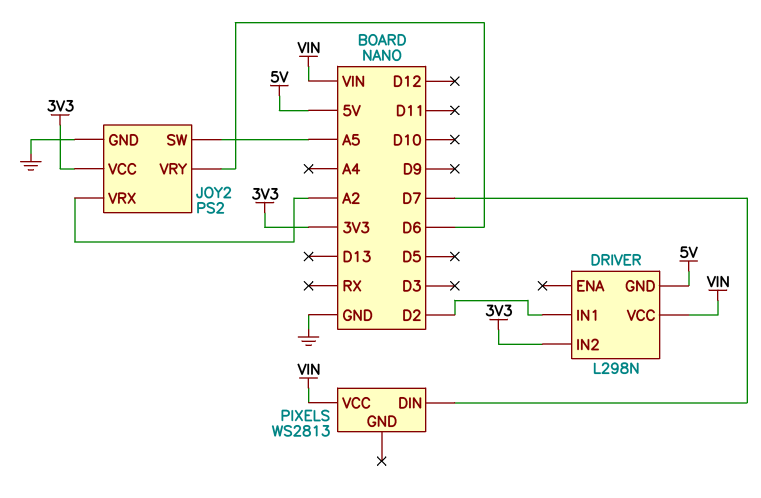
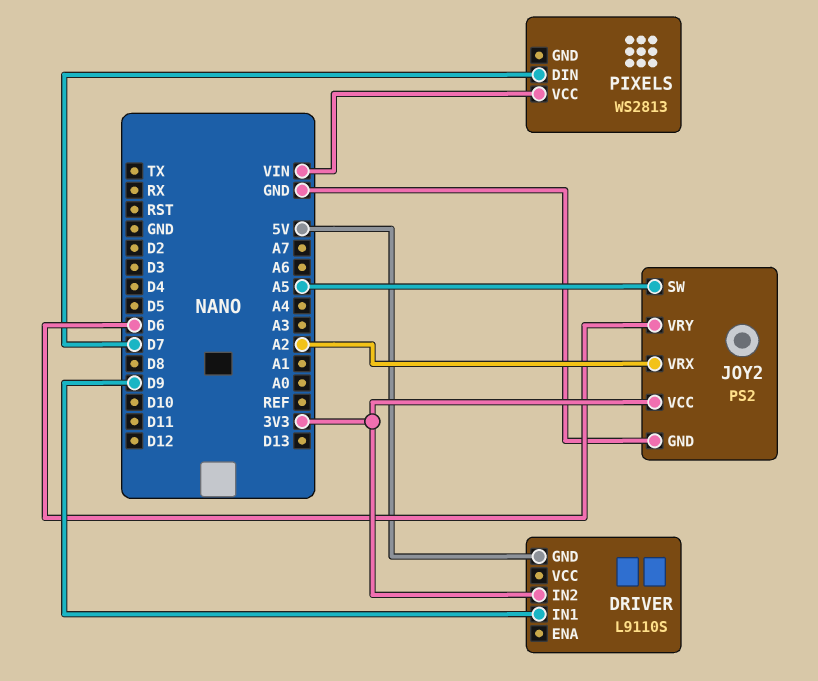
DRIVER: L298N -> L9110S
DRIVER pin IN1: D2 -> D9
DRIVER pin VCC: VIN -> none

